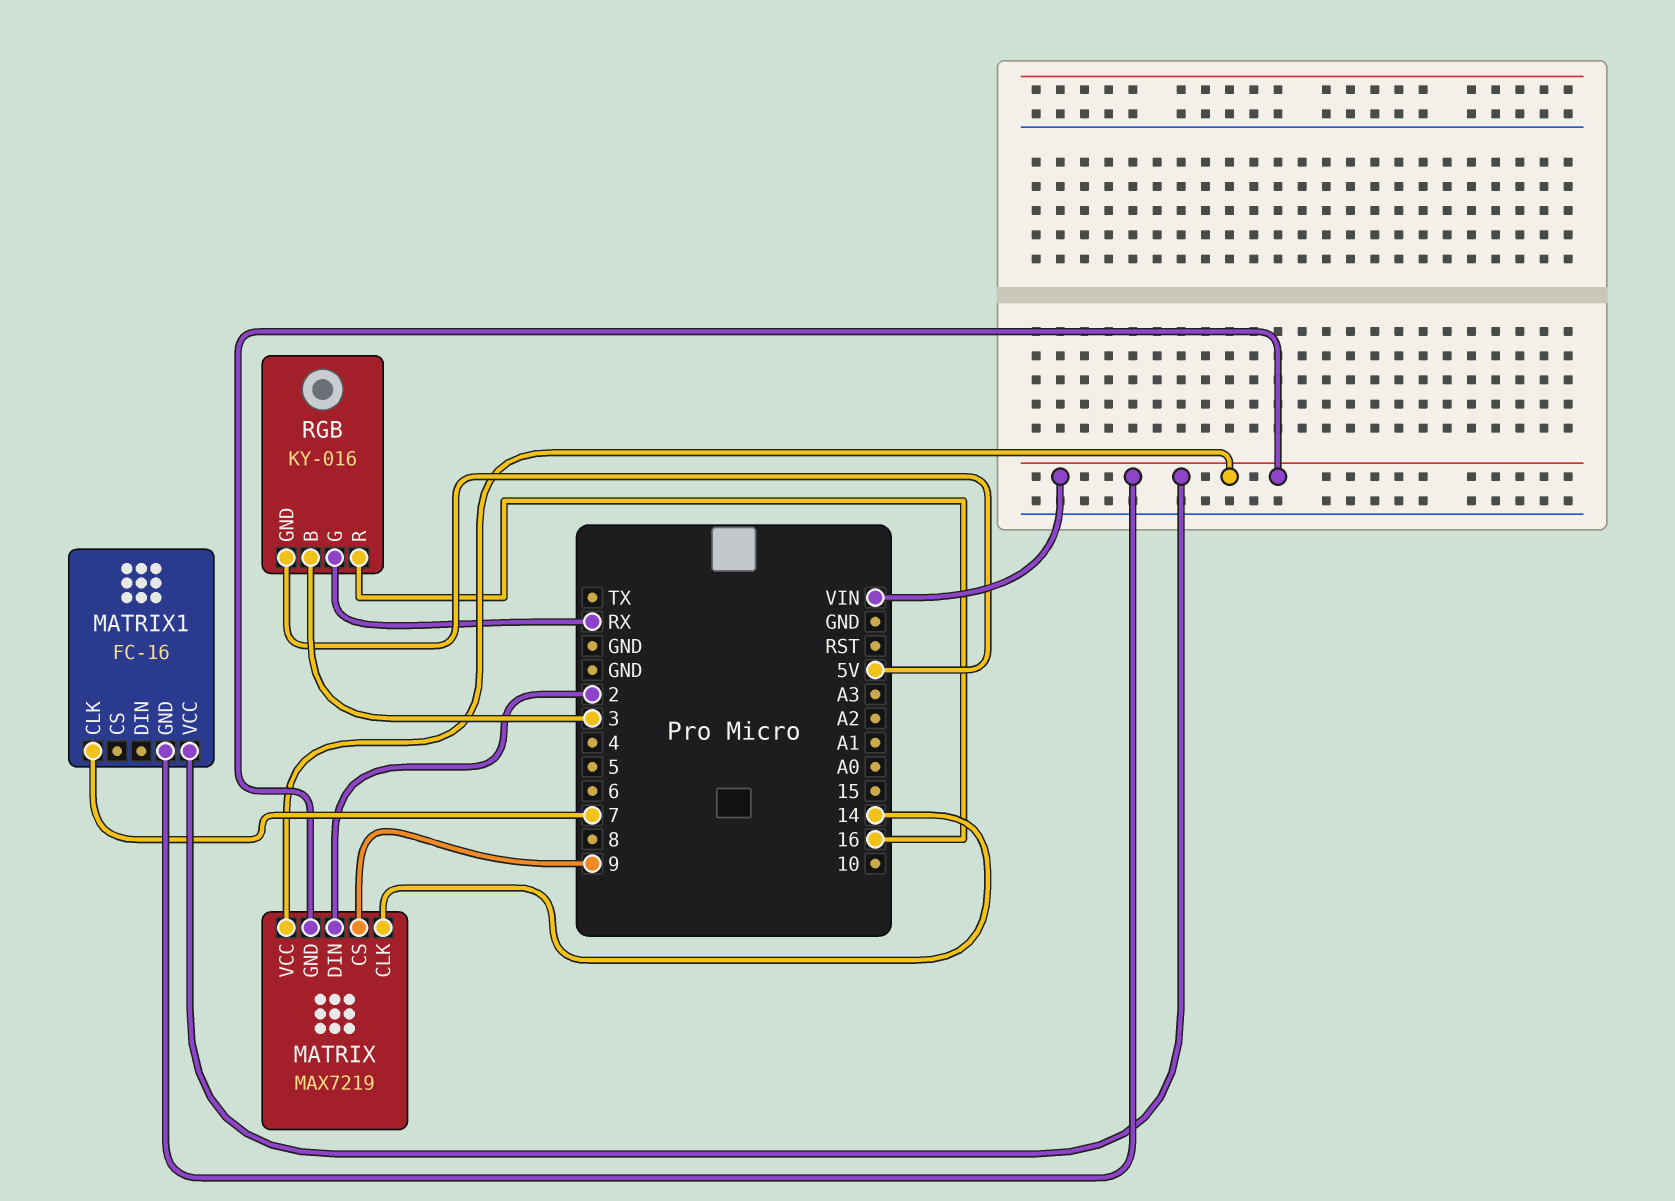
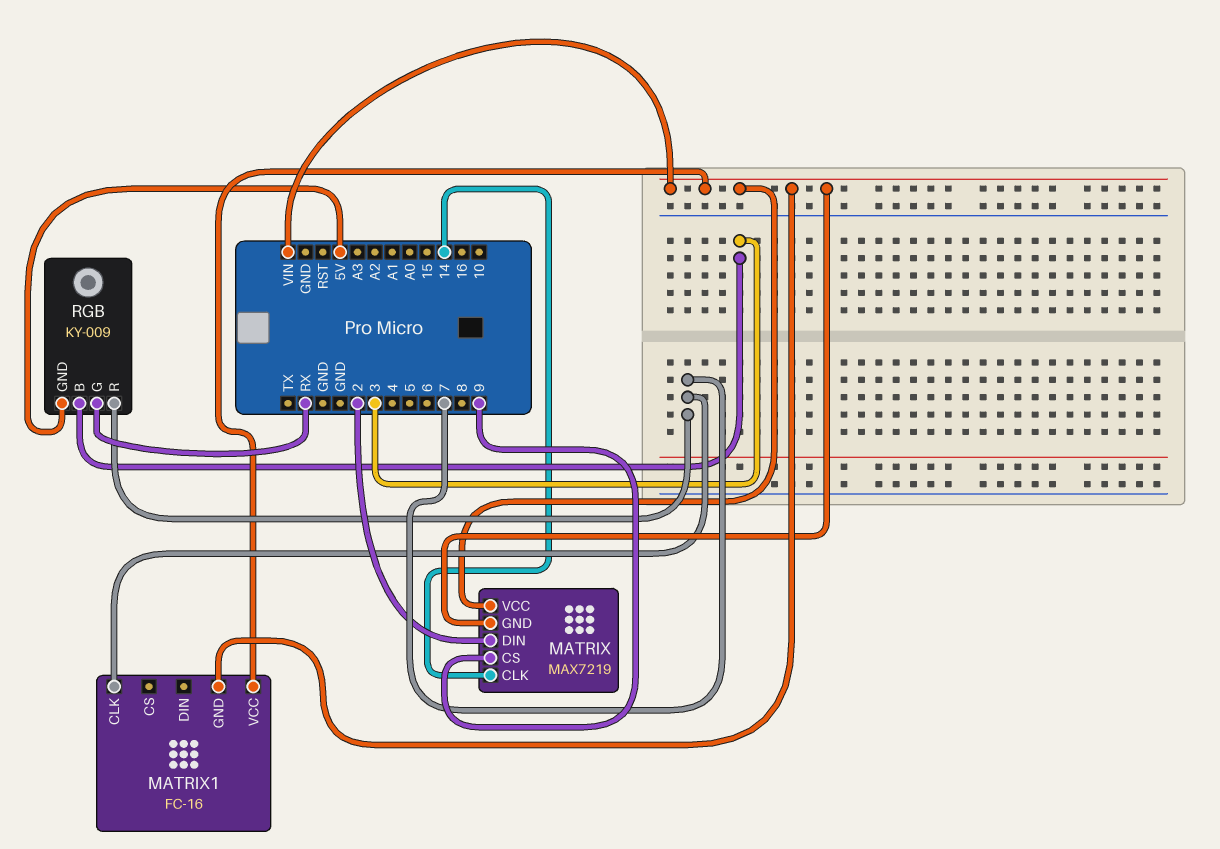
RGB: KY-016 -> KY-009
RGB pin R: 16 -> 7

